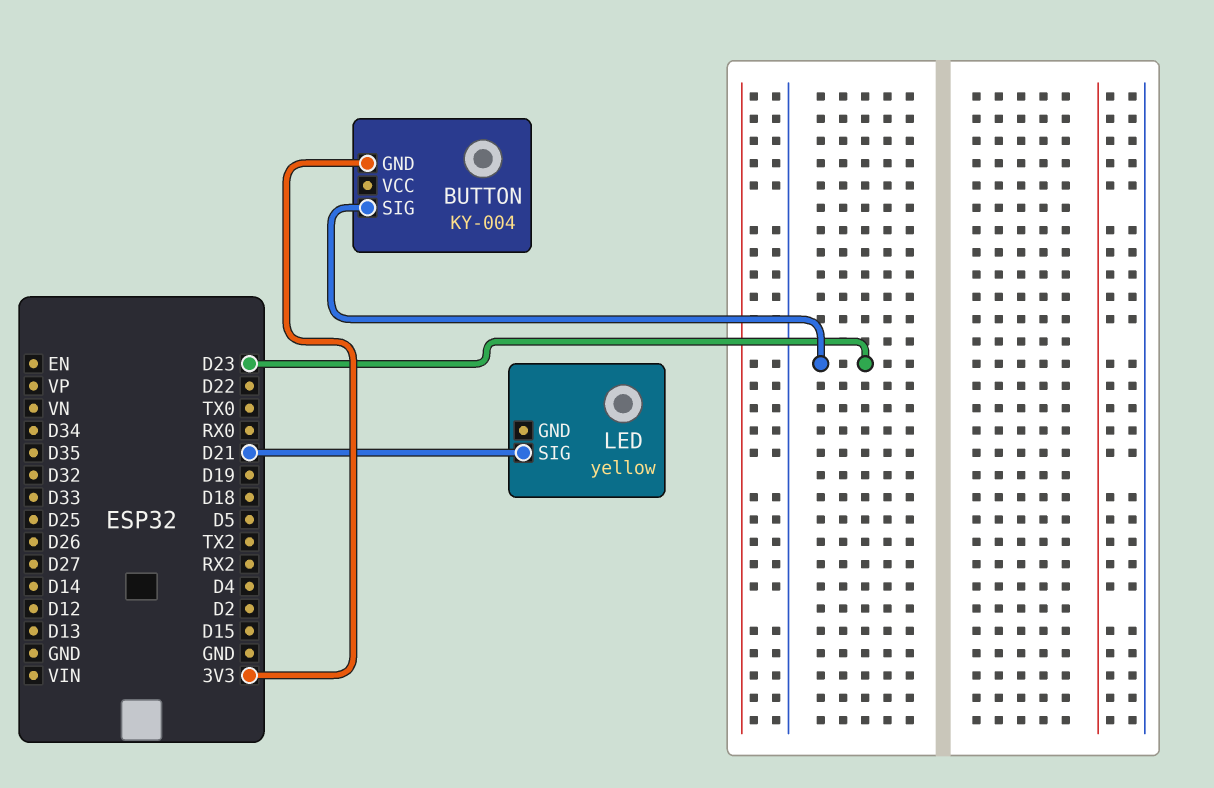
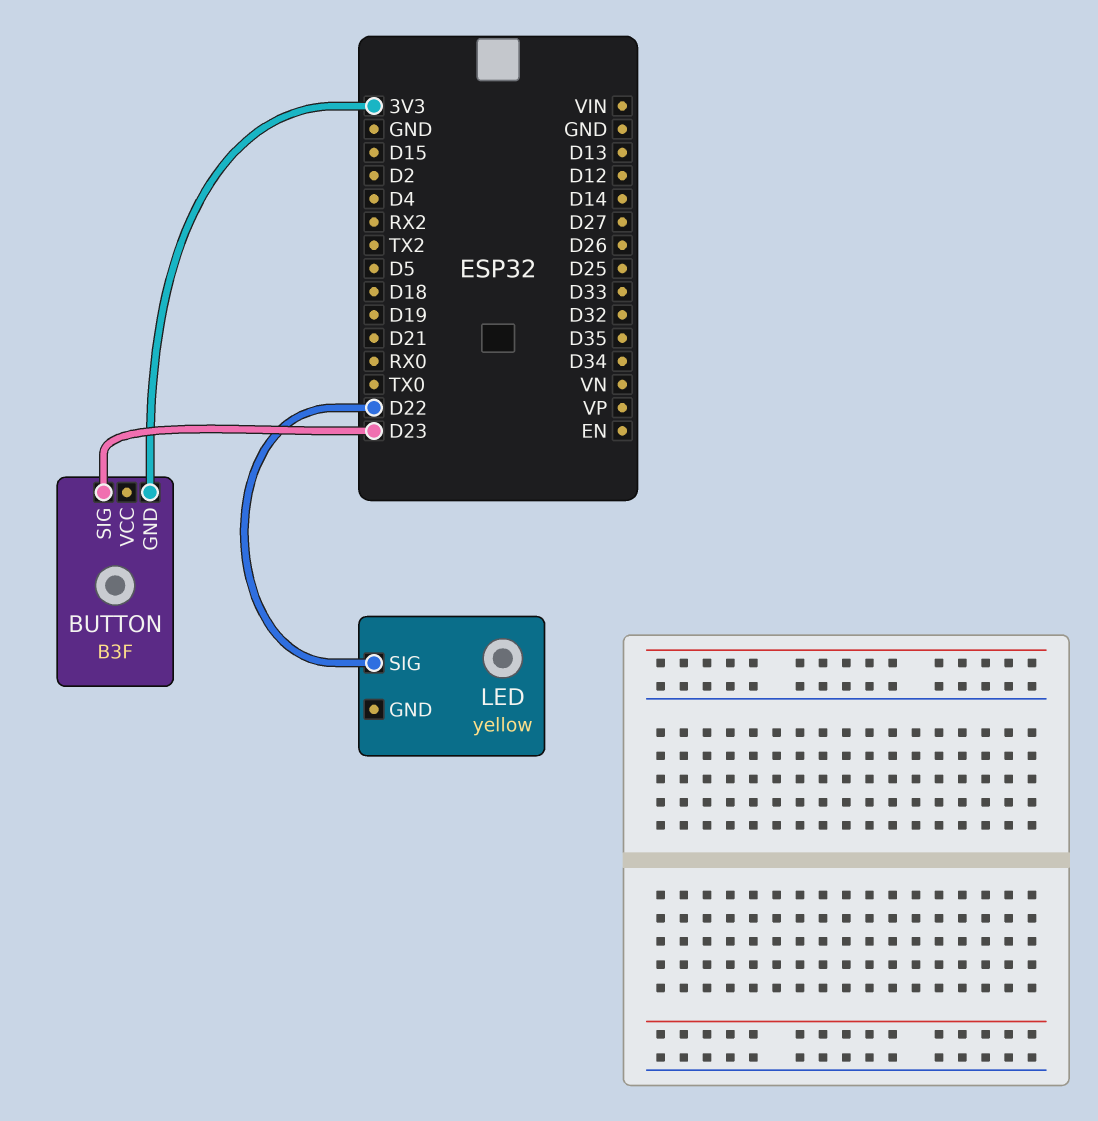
BUTTON: KY-004 -> B3F
LED pin SIG: D21 -> D22

